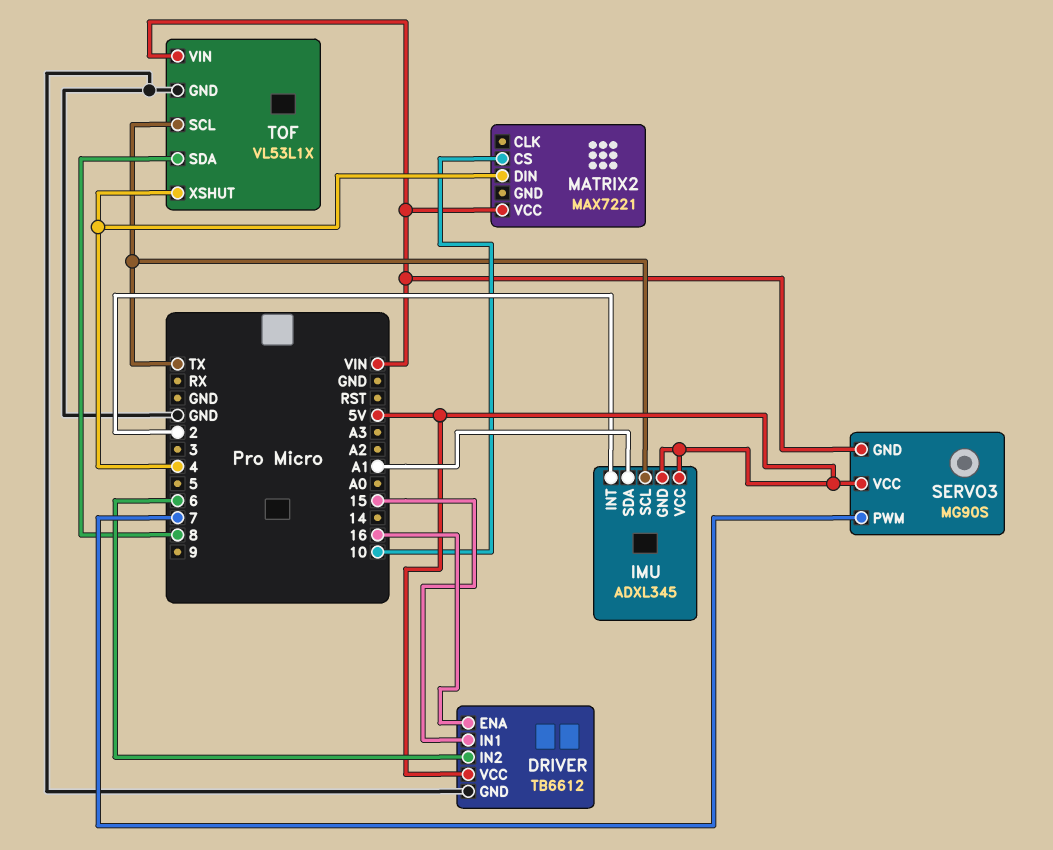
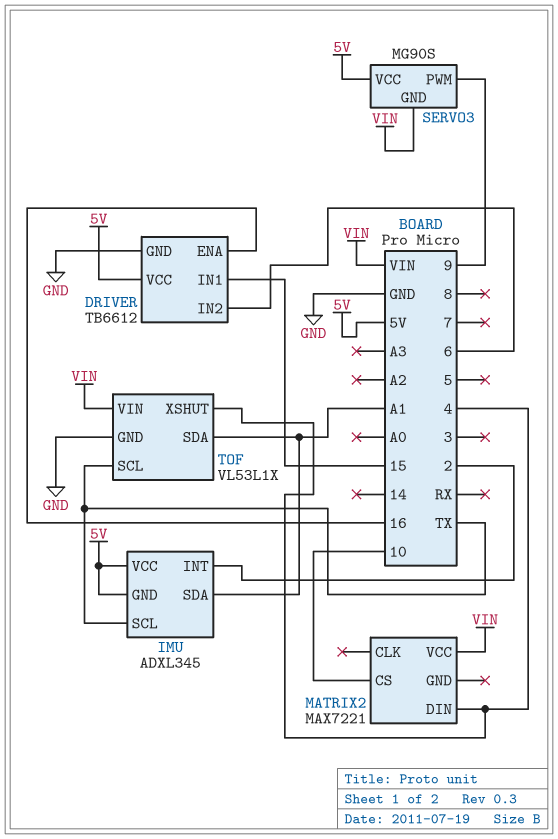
SERVO3 pin PWM: 7 -> 9
TOF pin SDA: 8 -> A1

